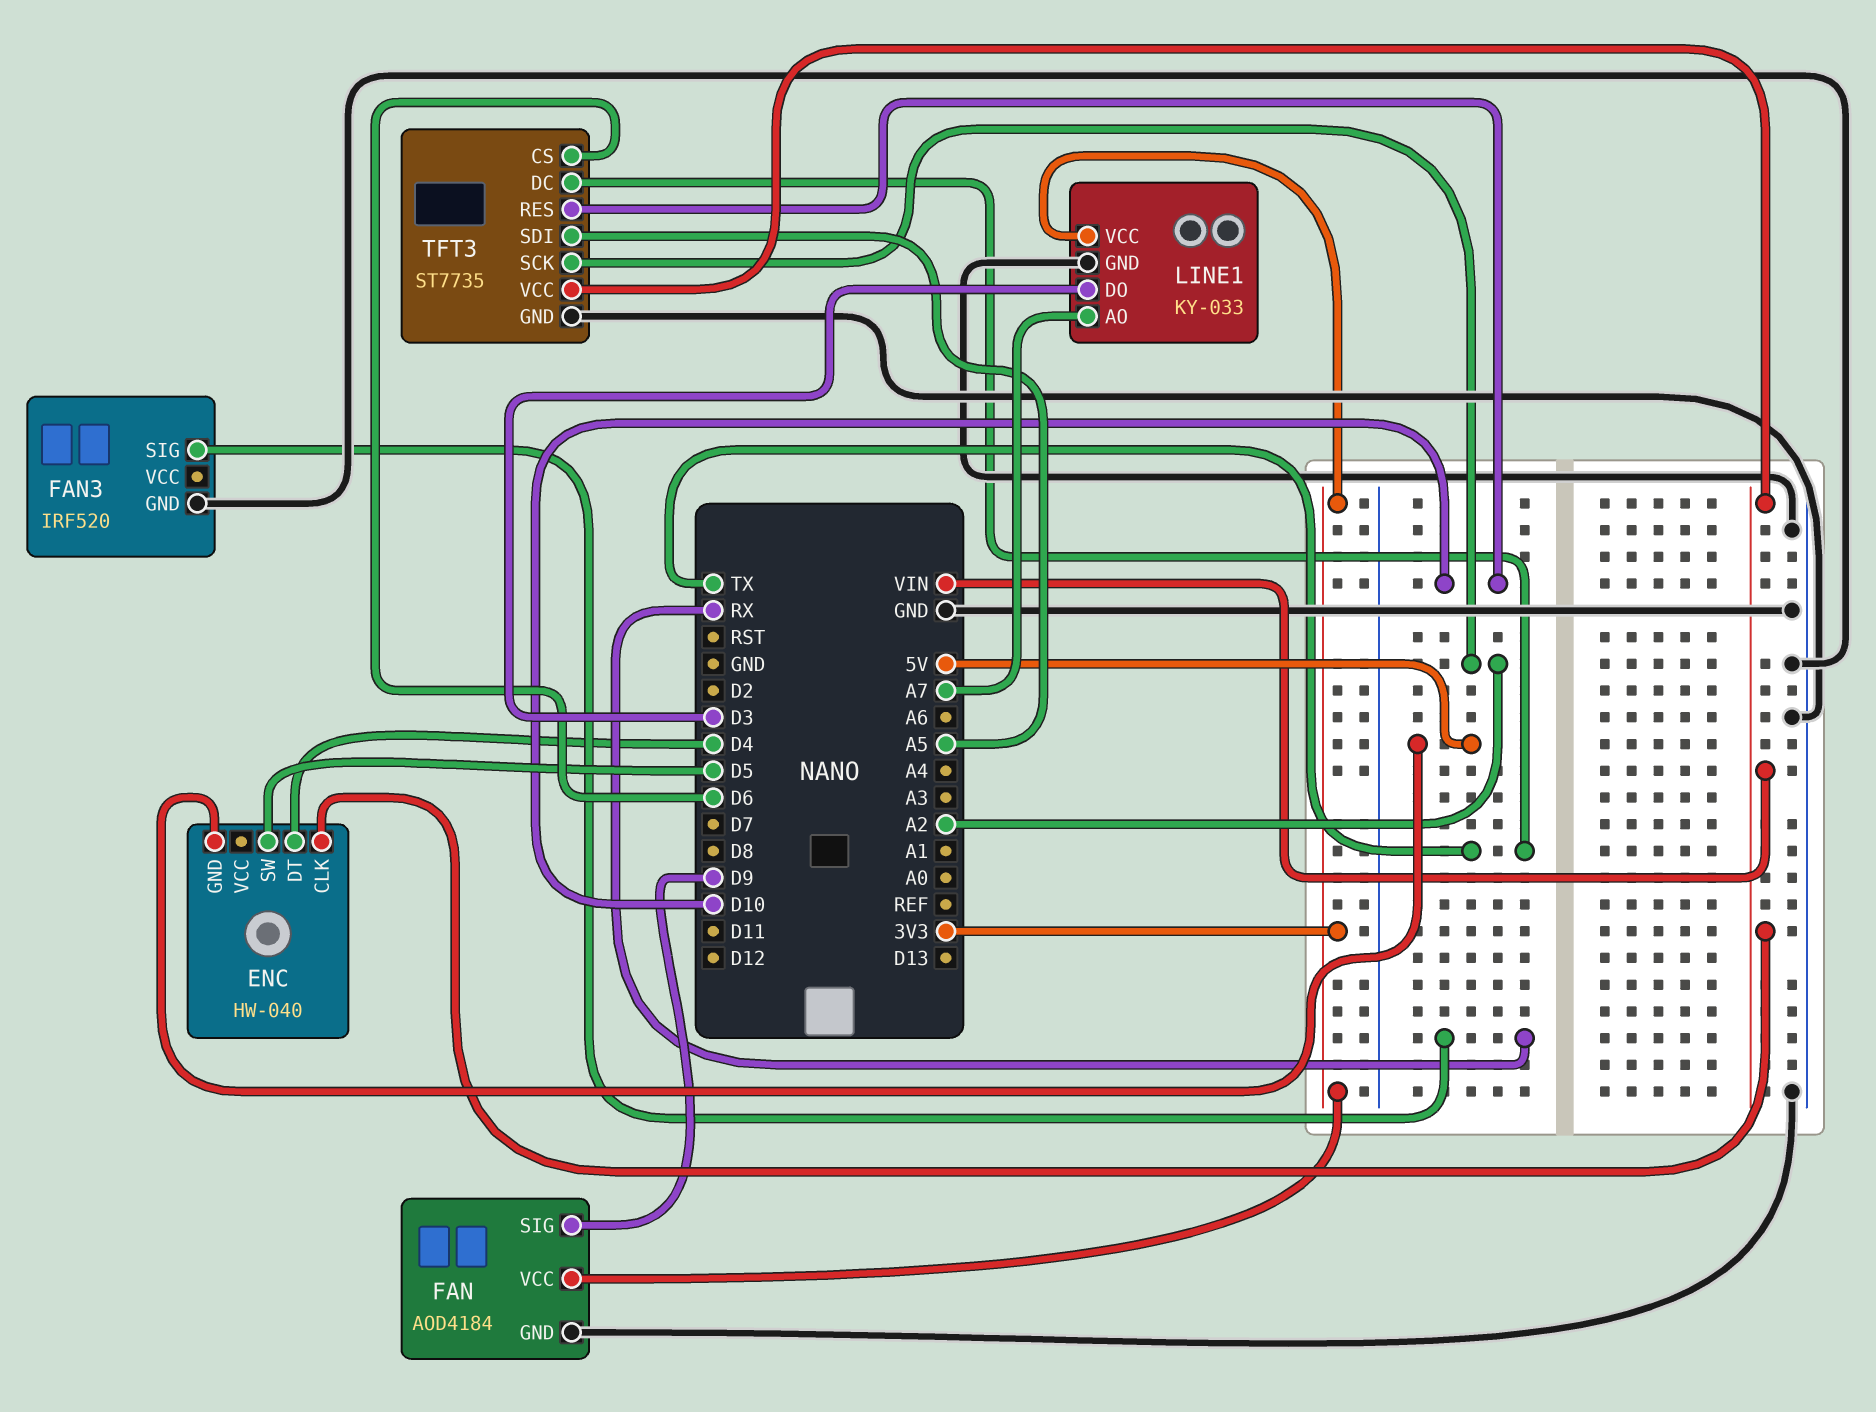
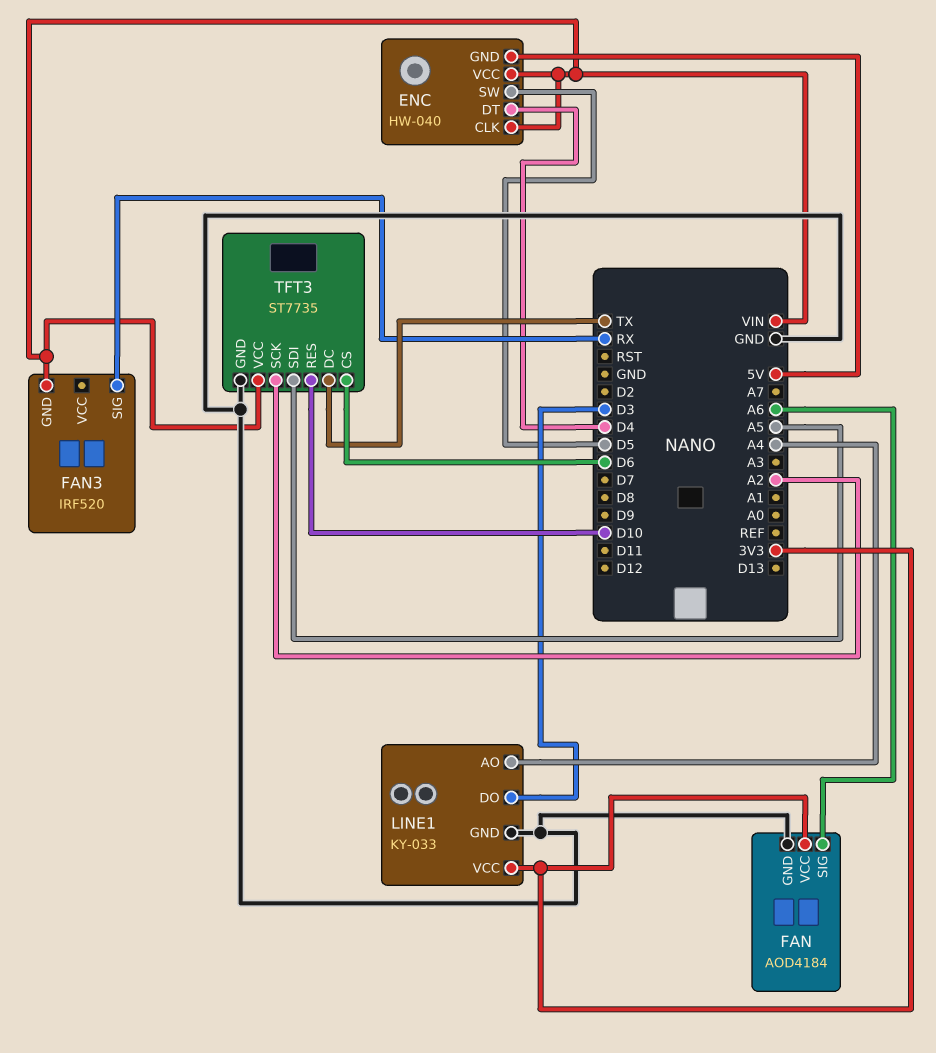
ENC pin VCC: none -> VIN
FAN pin SIG: D9 -> A6
FAN3 pin GND: GND -> VIN
LINE1 pin AO: A7 -> A4

